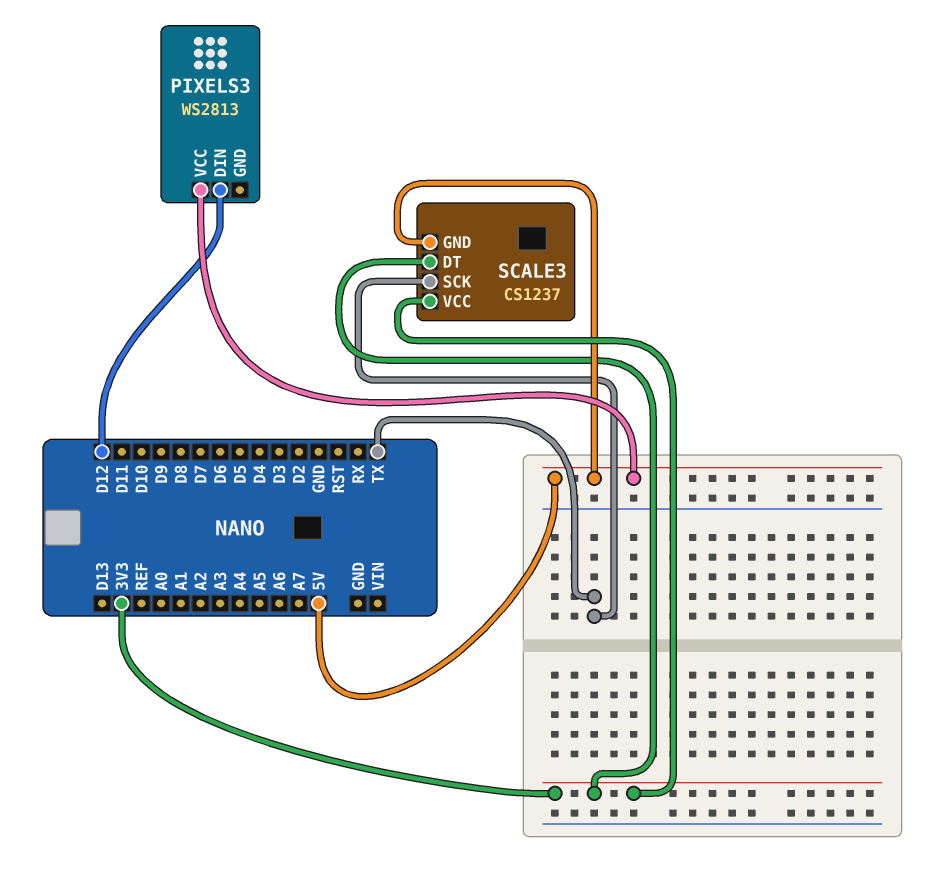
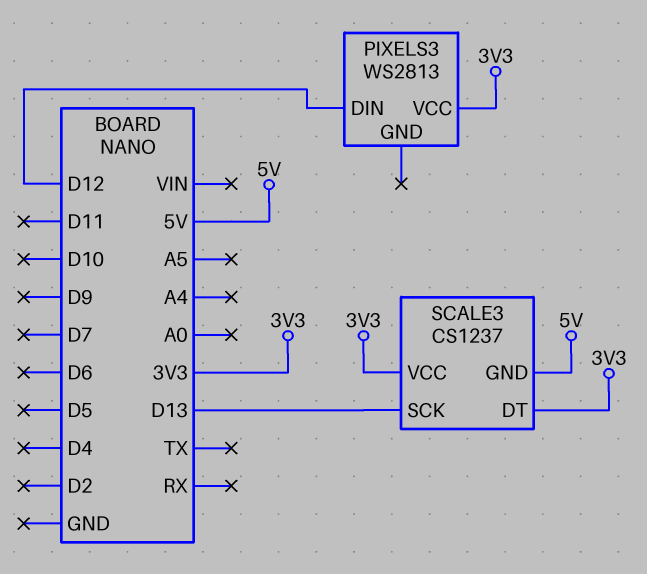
PIXELS3 pin VCC: 5V -> 3V3
SCALE3 pin SCK: TX -> D13

